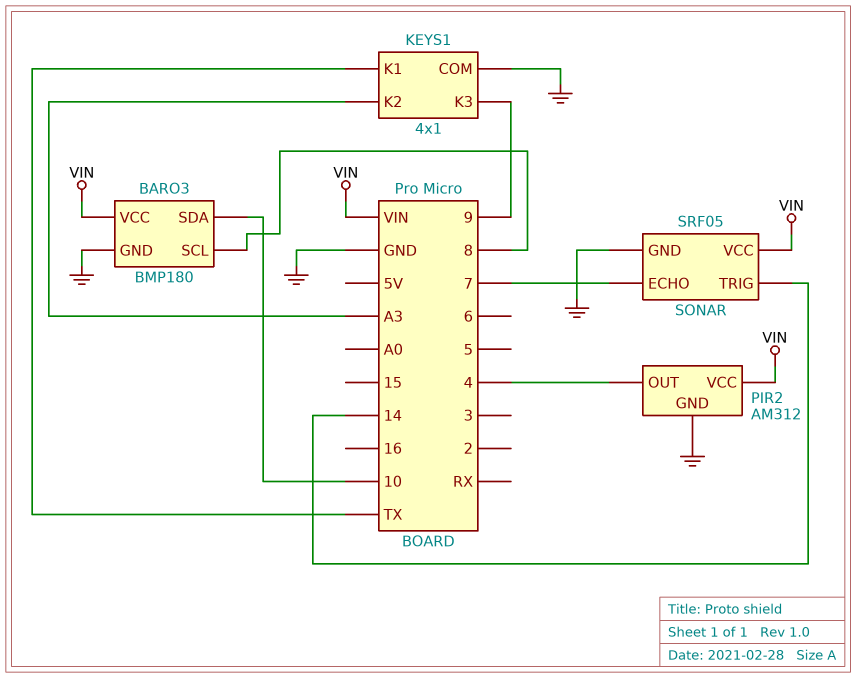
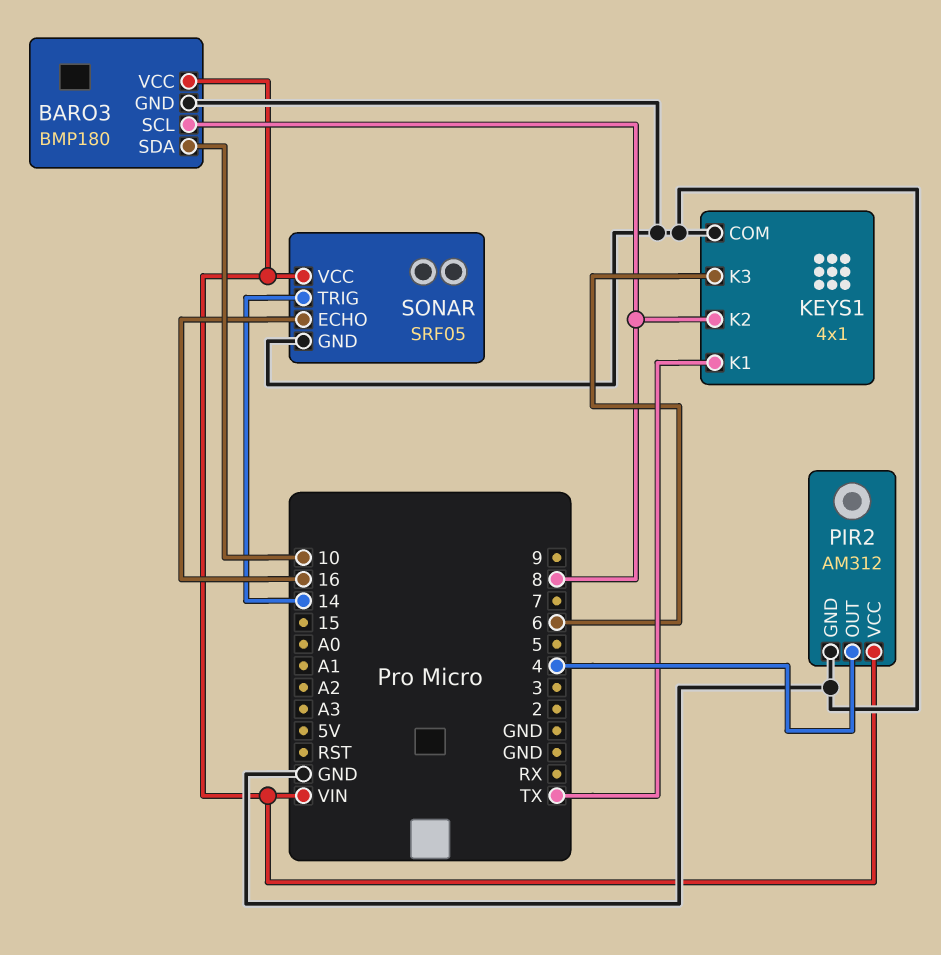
KEYS1 pin K2: A3 -> 8
KEYS1 pin K3: 9 -> 6
SONAR pin ECHO: 7 -> 16

